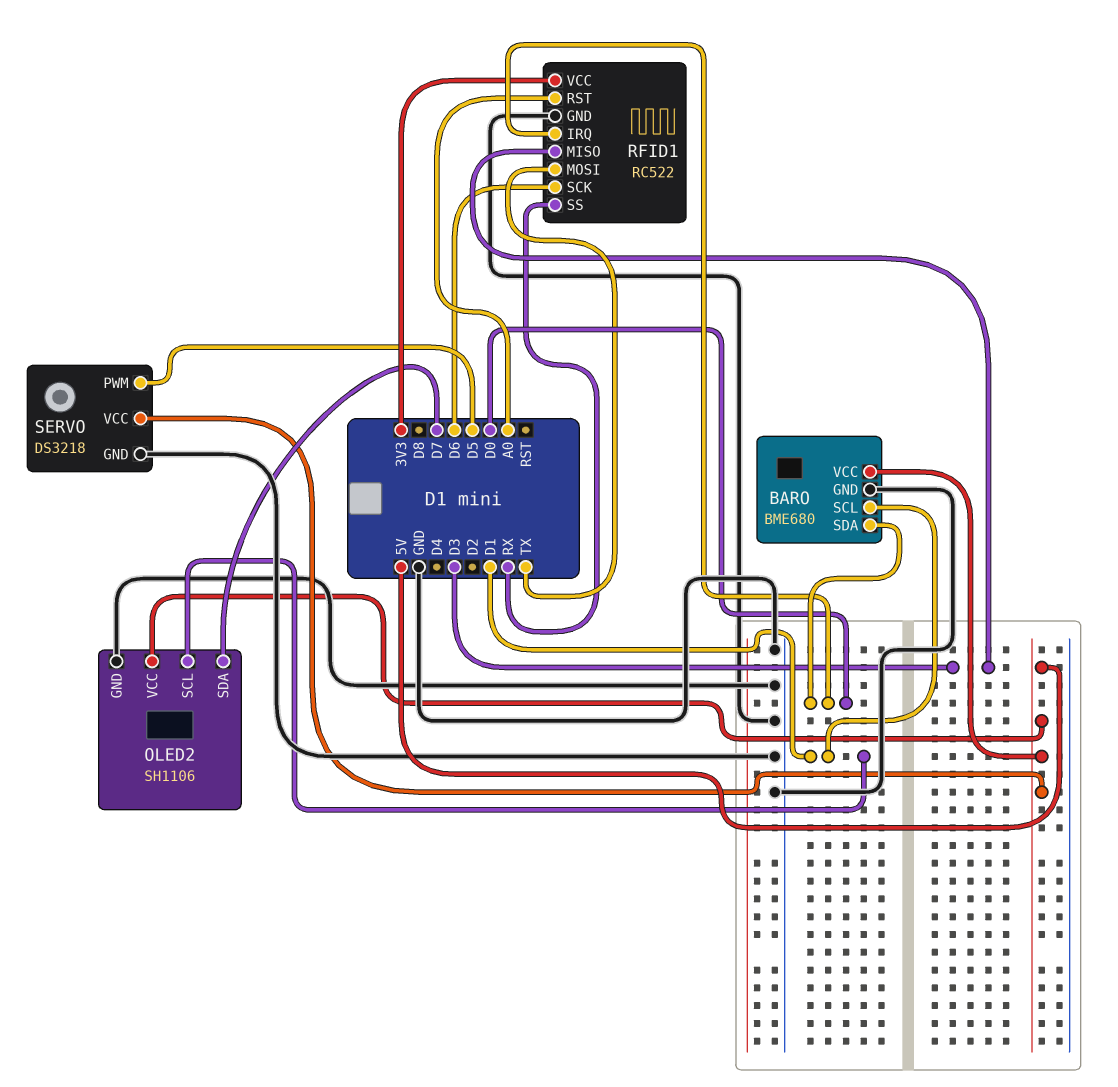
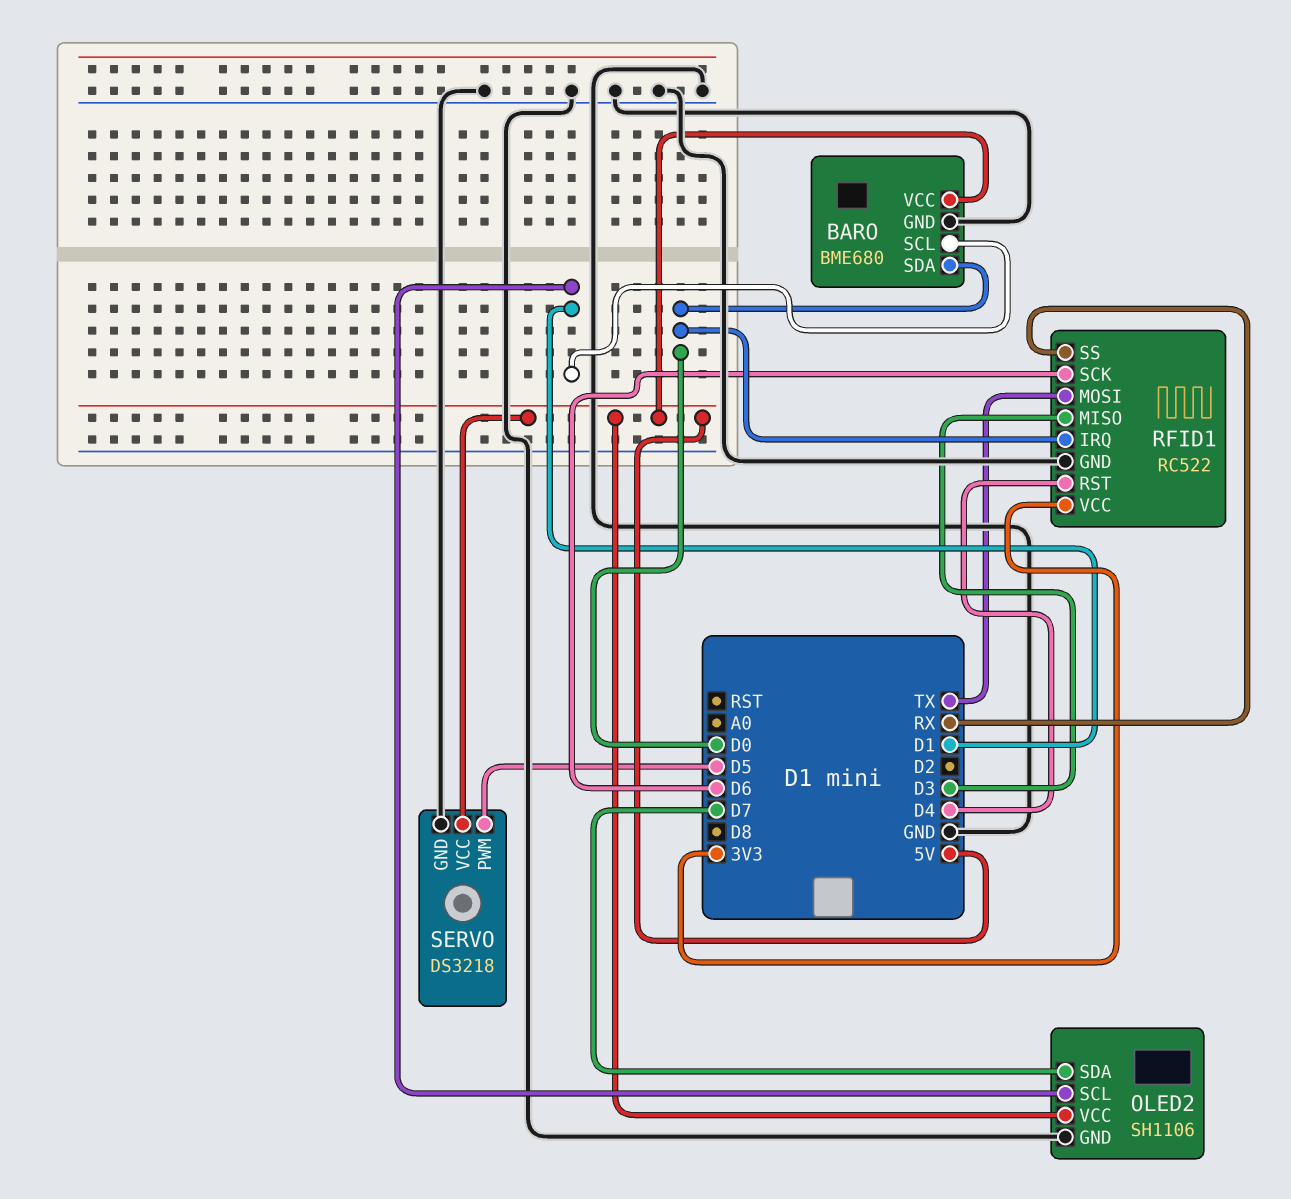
RFID1 pin RST: A0 -> D4

